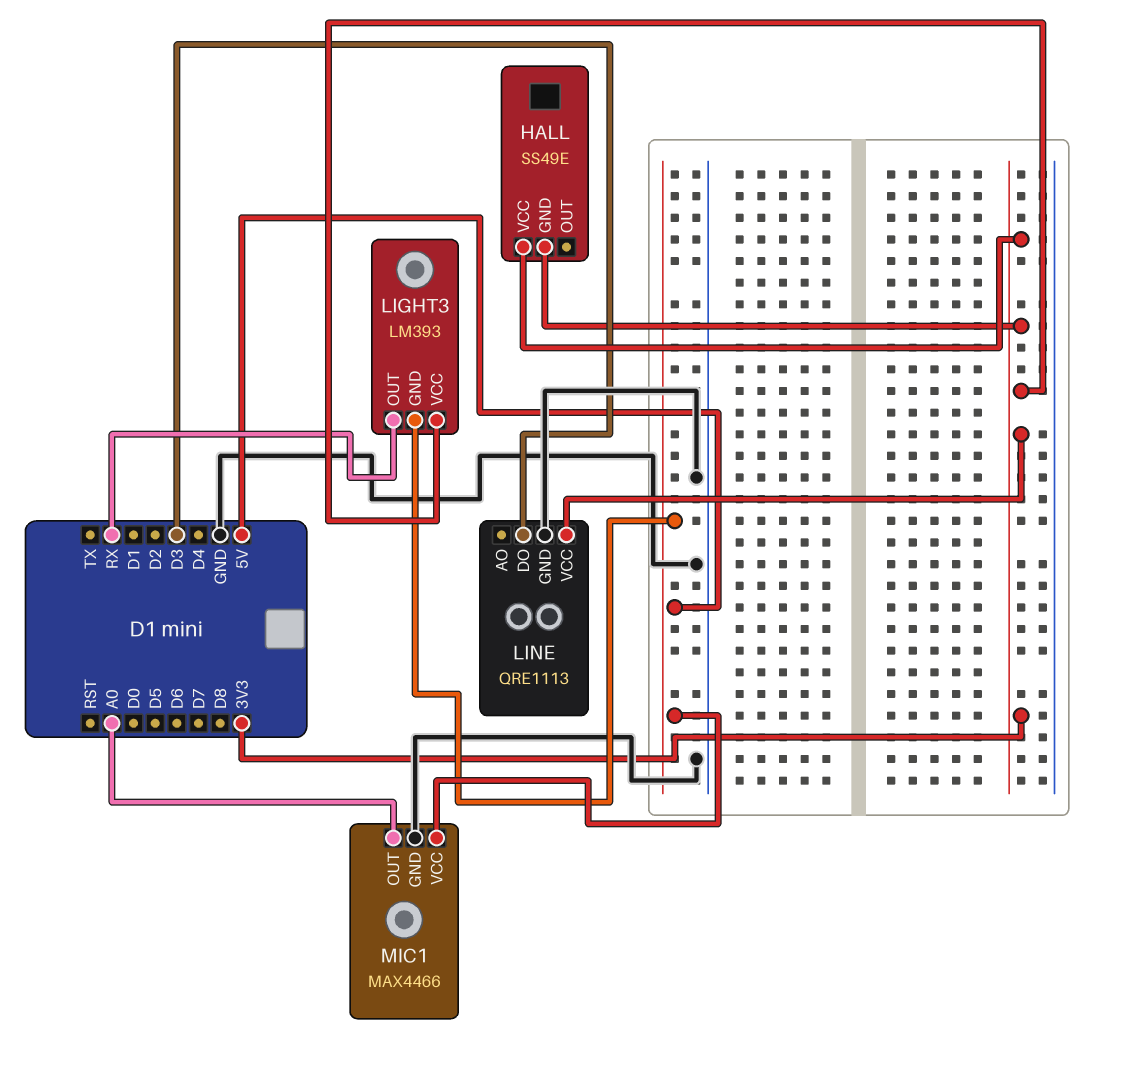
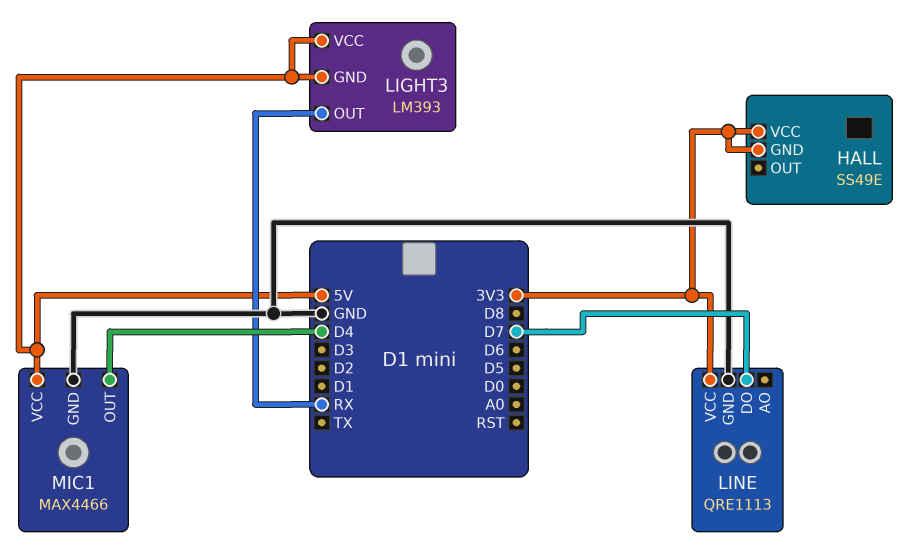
LIGHT3 pin VCC: 3V3 -> 5V
LINE pin DO: D3 -> D7
MIC1 pin OUT: A0 -> D4

